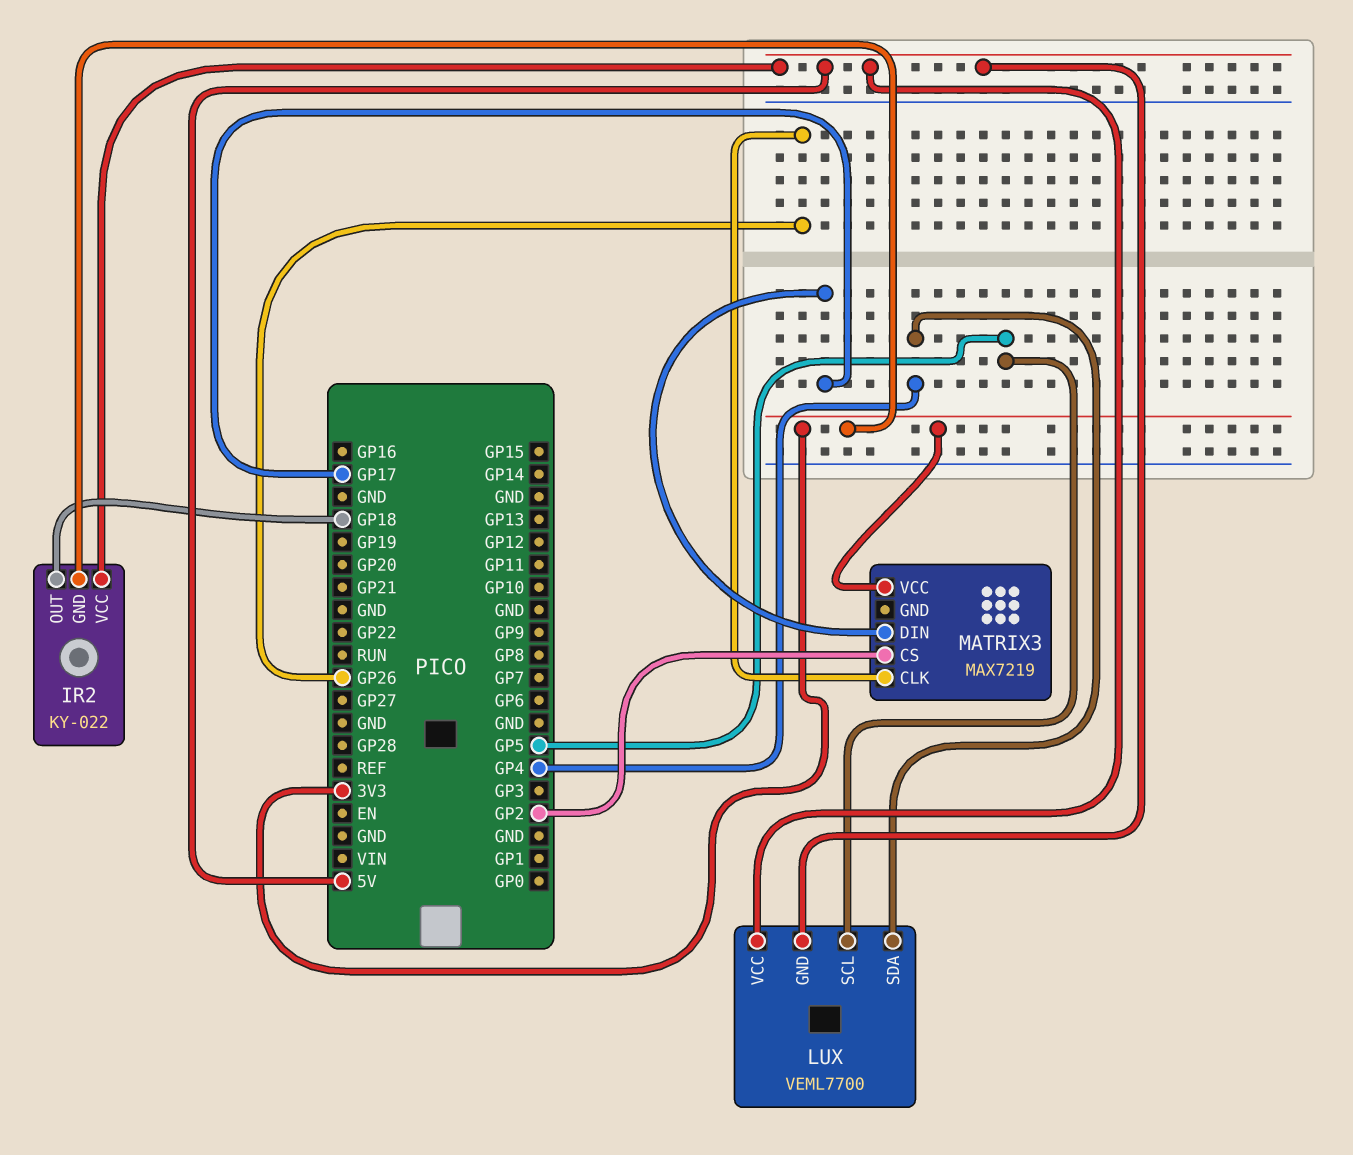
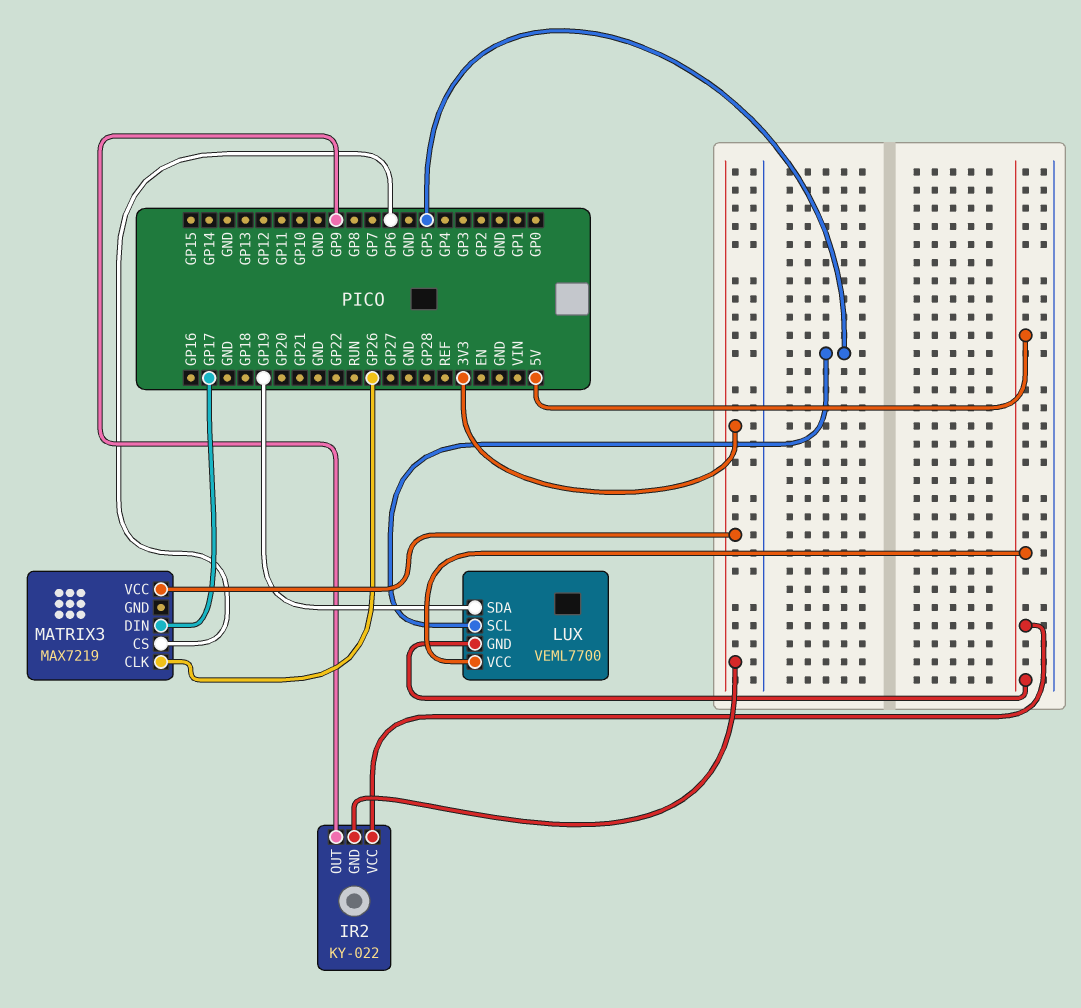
IR2 pin OUT: GP18 -> GP9
LUX pin SDA: GP4 -> GP19
MATRIX3 pin CS: GP2 -> GP6

